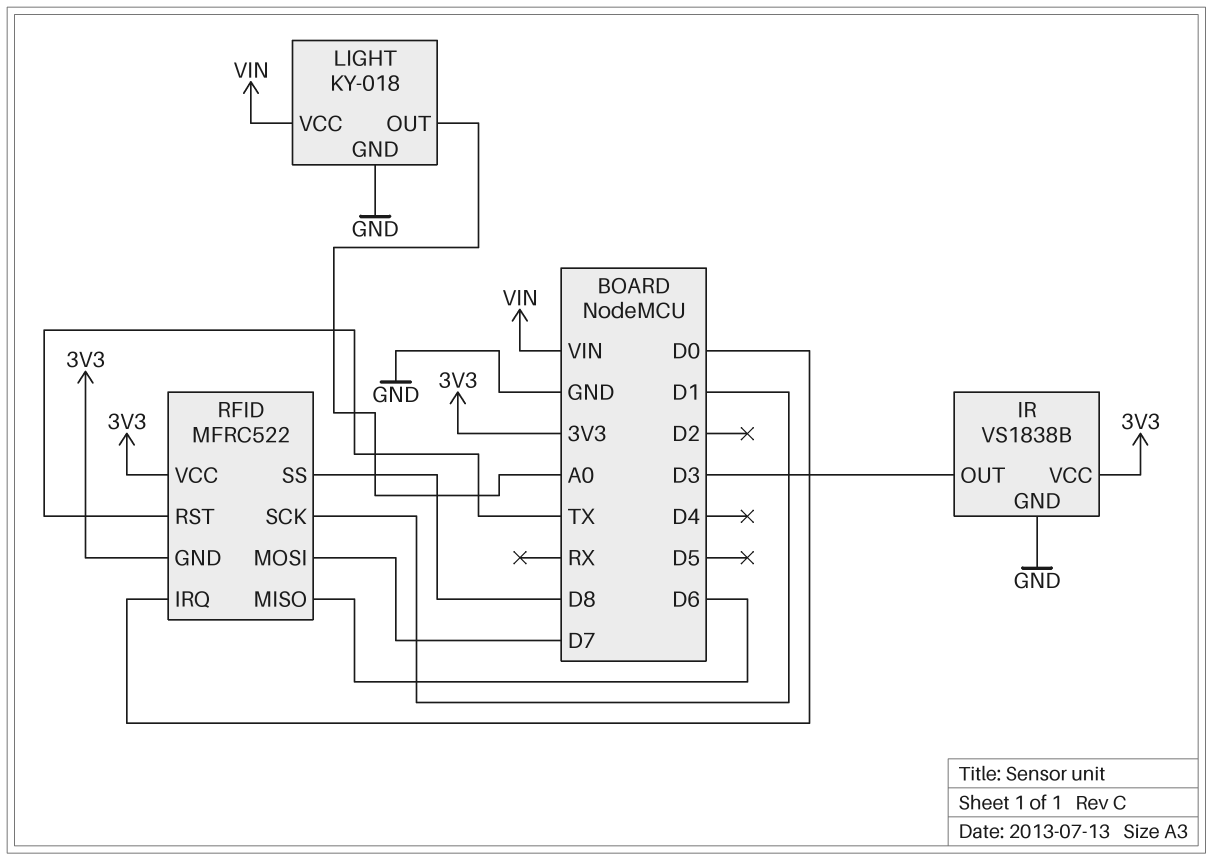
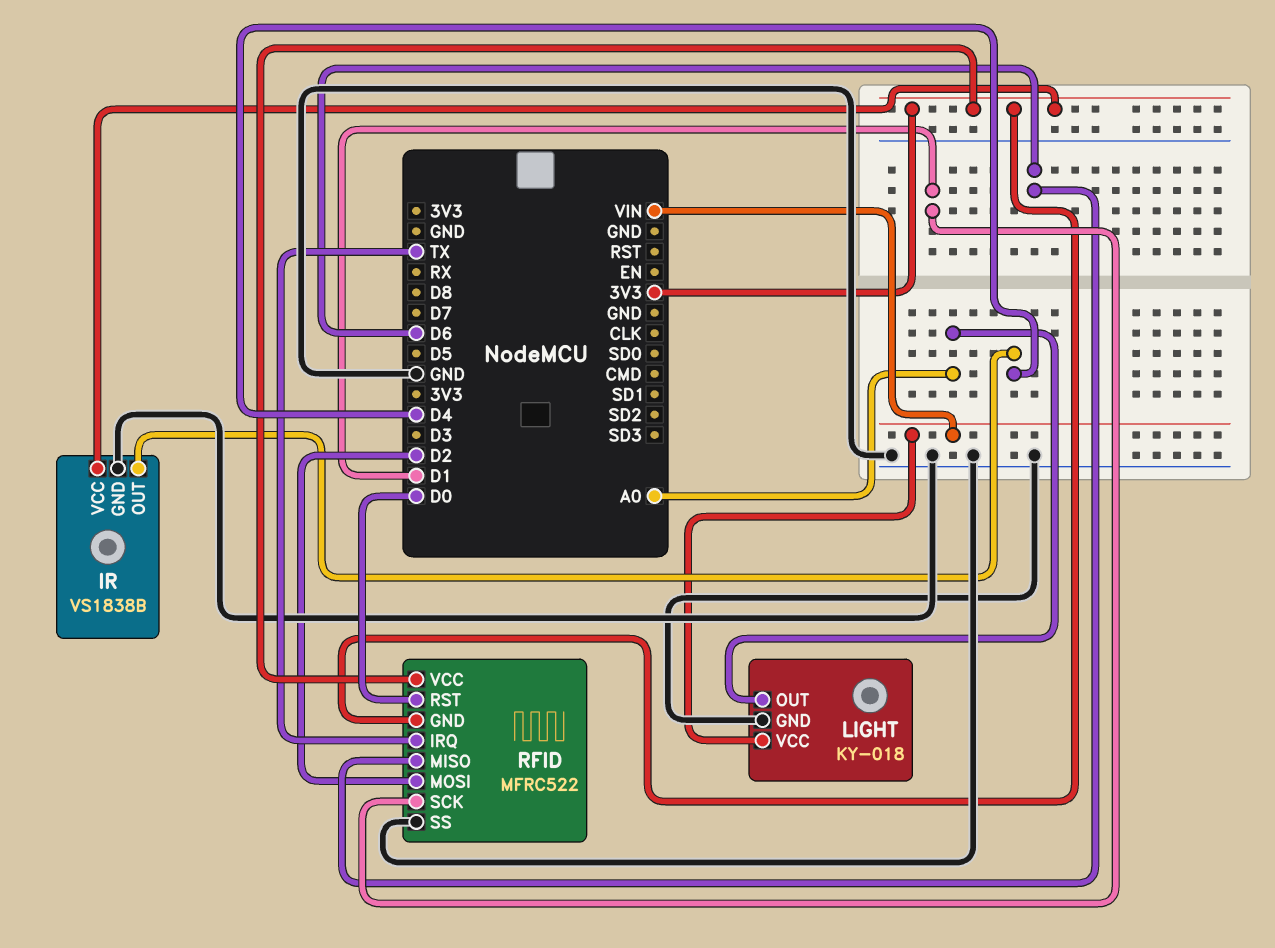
IR pin OUT: D3 -> D4
RFID pin IRQ: D0 -> TX
RFID pin MOSI: D7 -> D2
RFID pin RST: TX -> D0
RFID pin SS: D8 -> GND

